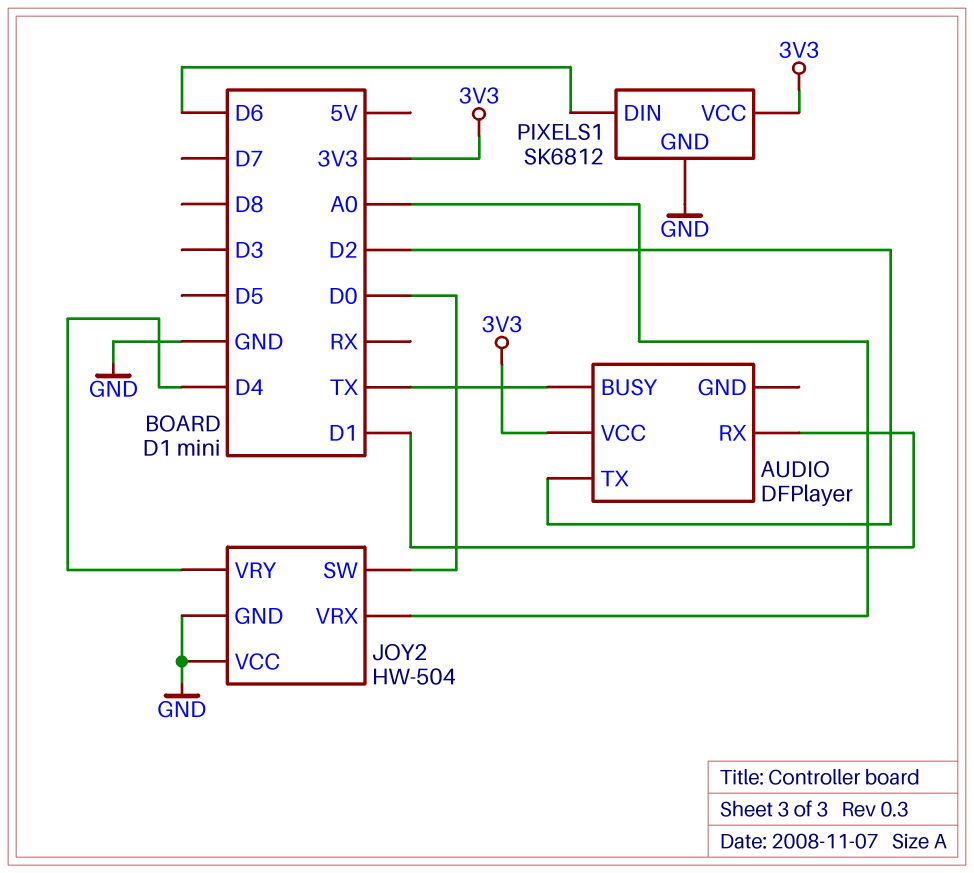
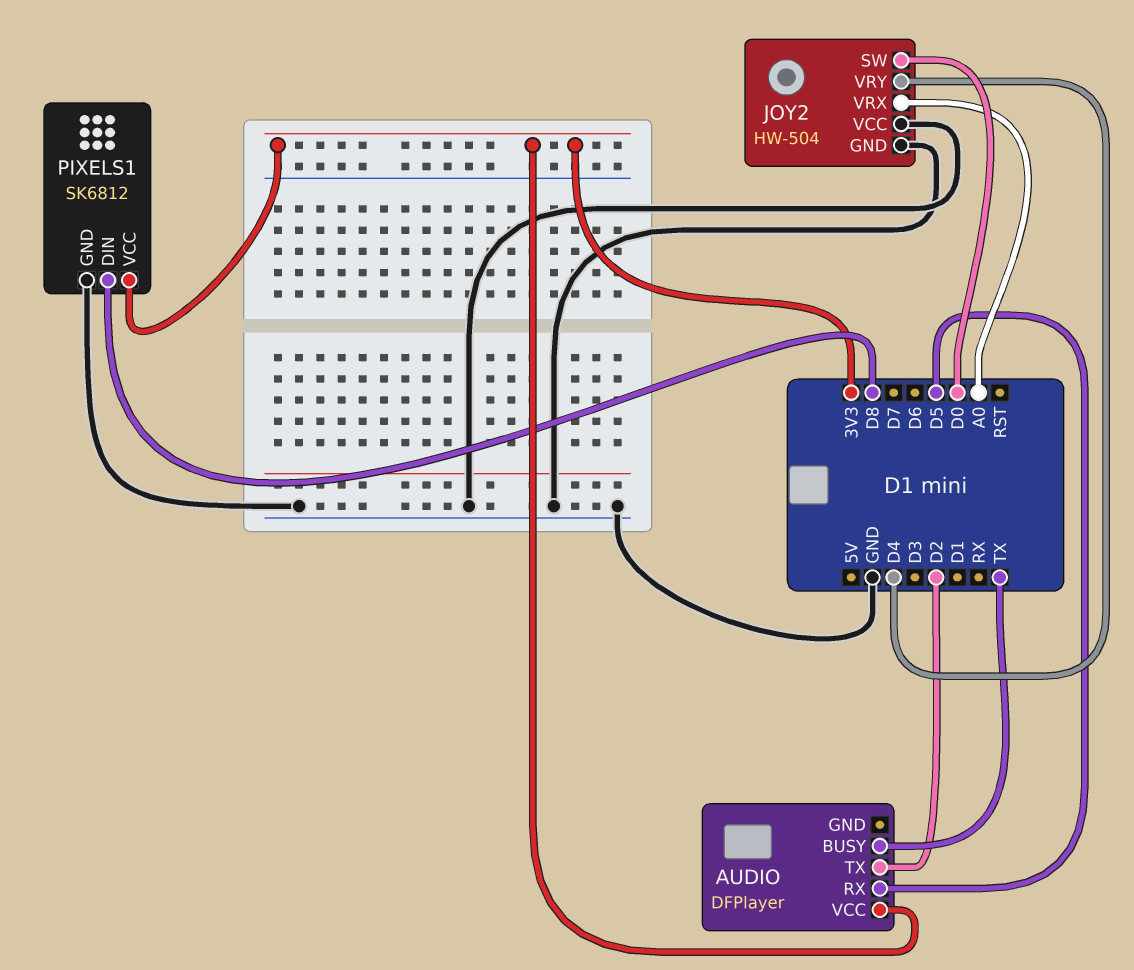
AUDIO pin RX: D1 -> D5
PIXELS1 pin DIN: D6 -> D8

